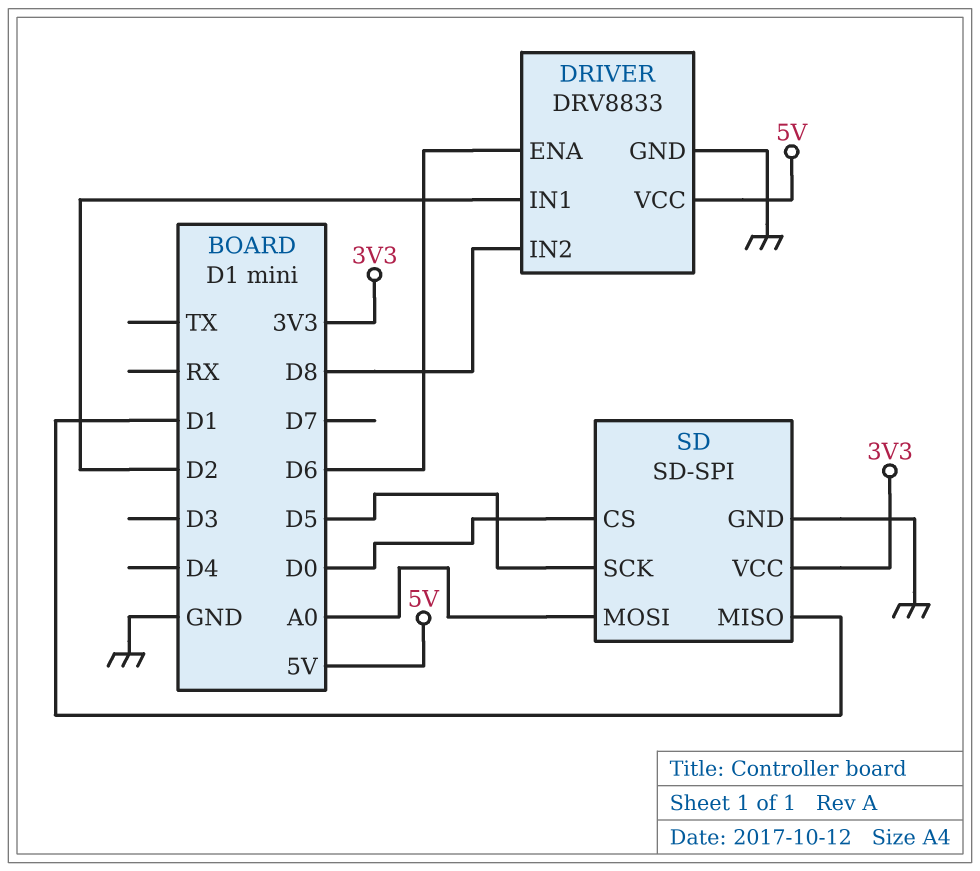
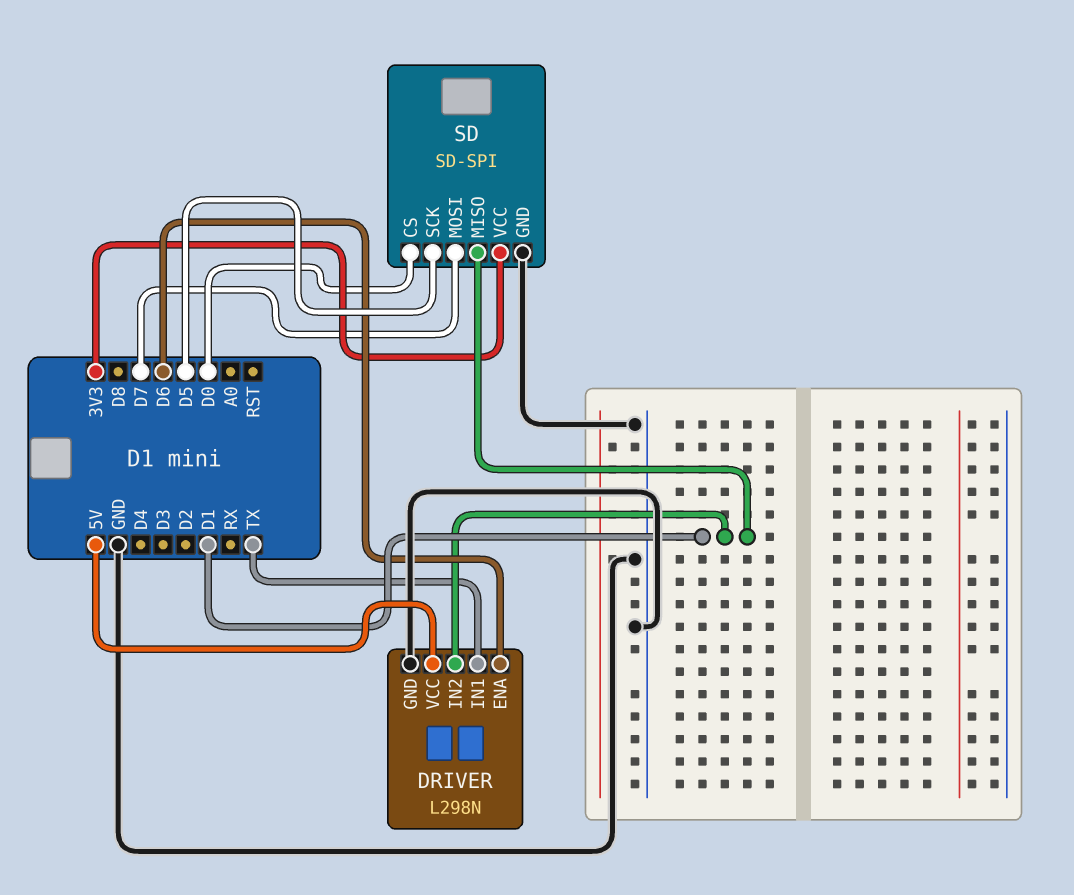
DRIVER: DRV8833 -> L298N
DRIVER pin IN1: D2 -> TX
DRIVER pin IN2: D8 -> D1
SD pin MOSI: A0 -> D7

